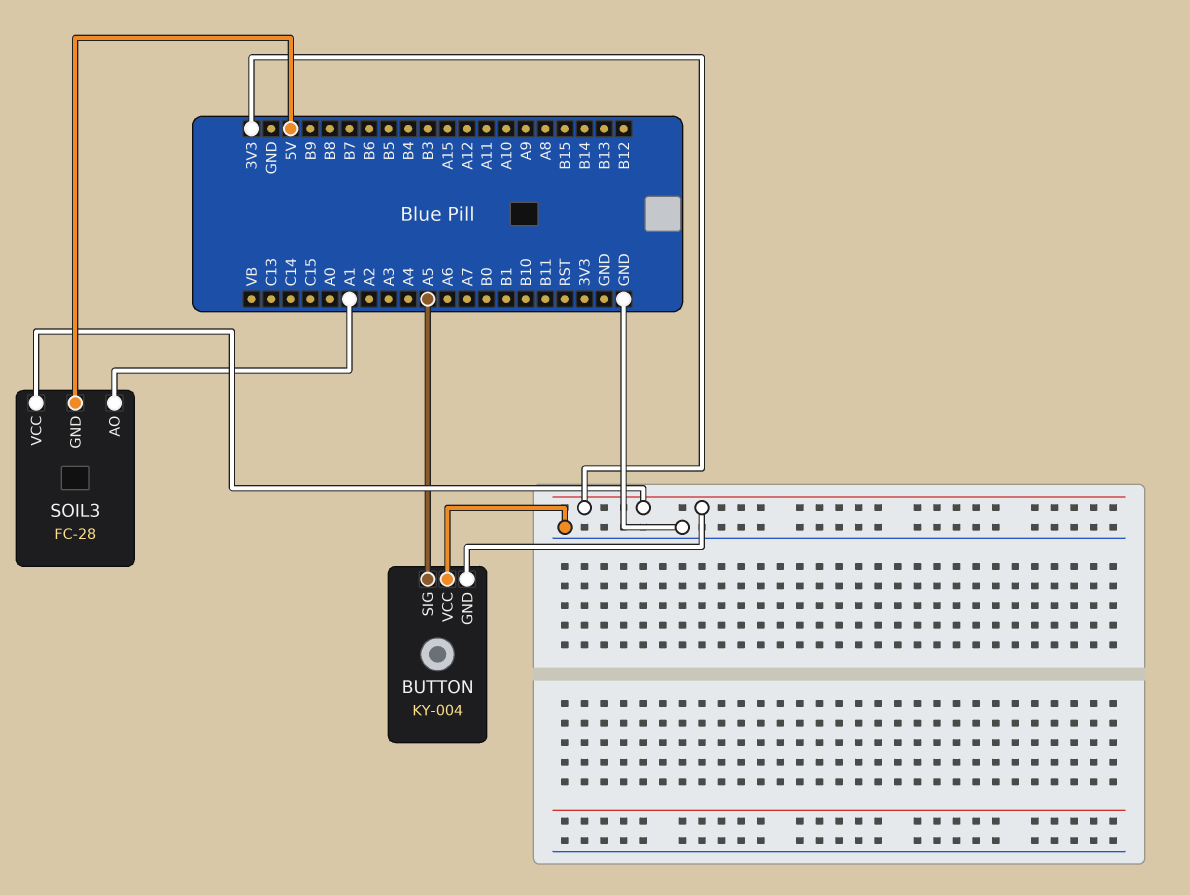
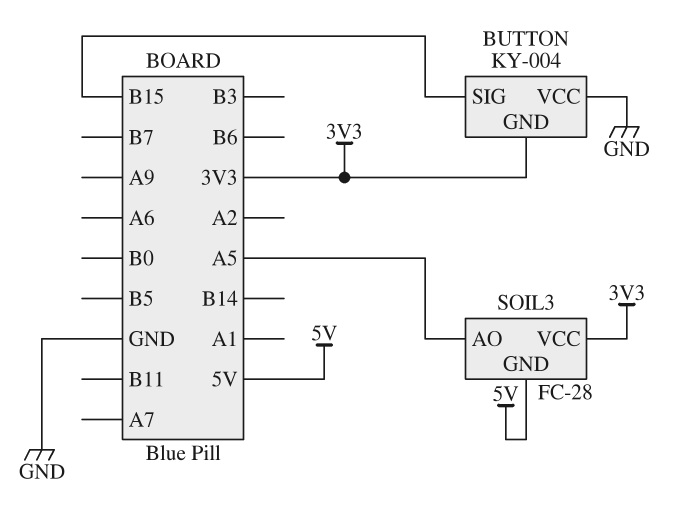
BUTTON pin SIG: A5 -> B15
SOIL3 pin AO: A1 -> A5

